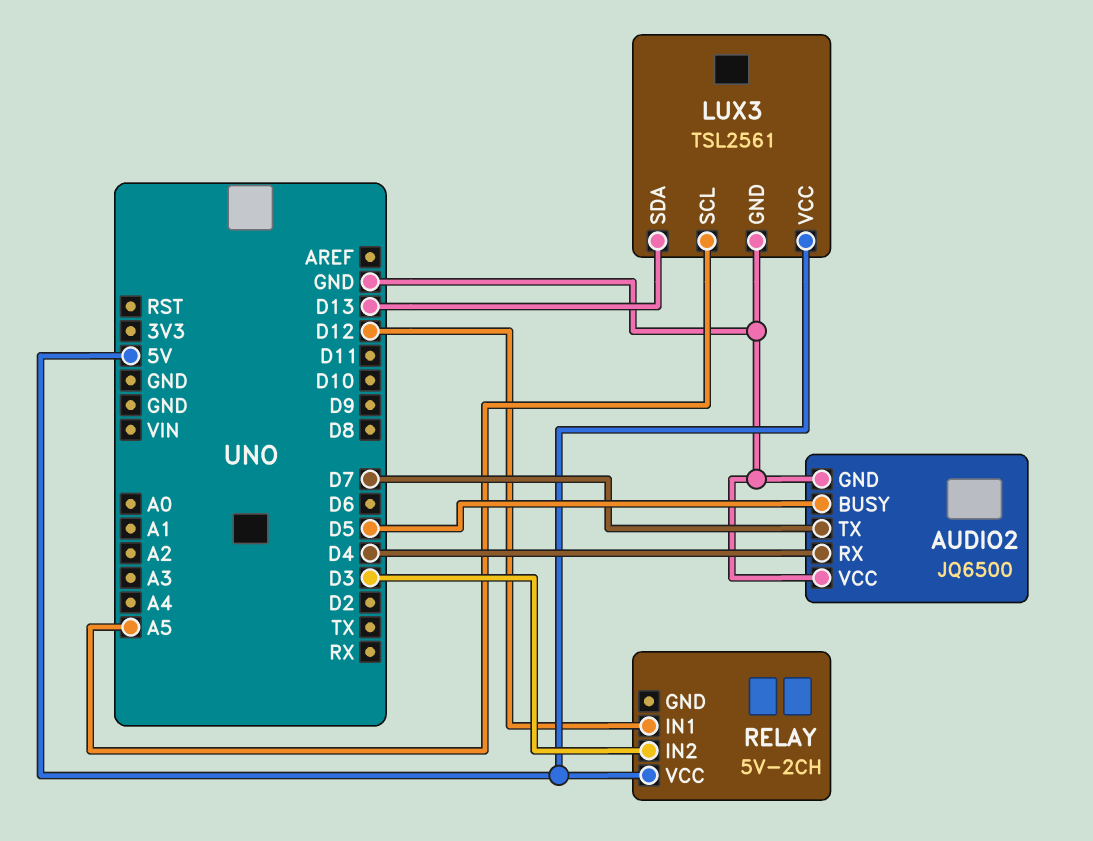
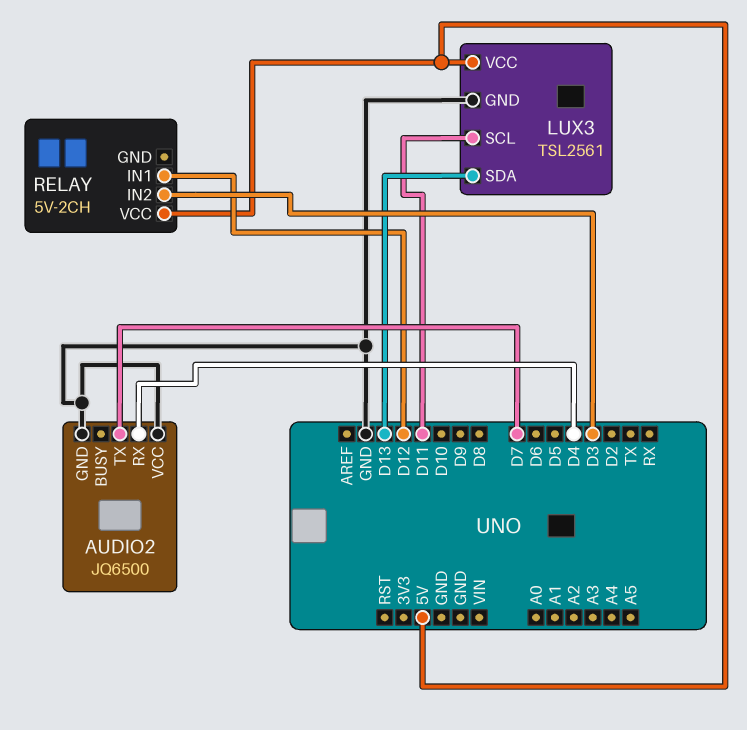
AUDIO2 pin BUSY: D5 -> none
LUX3 pin SCL: A5 -> D11

